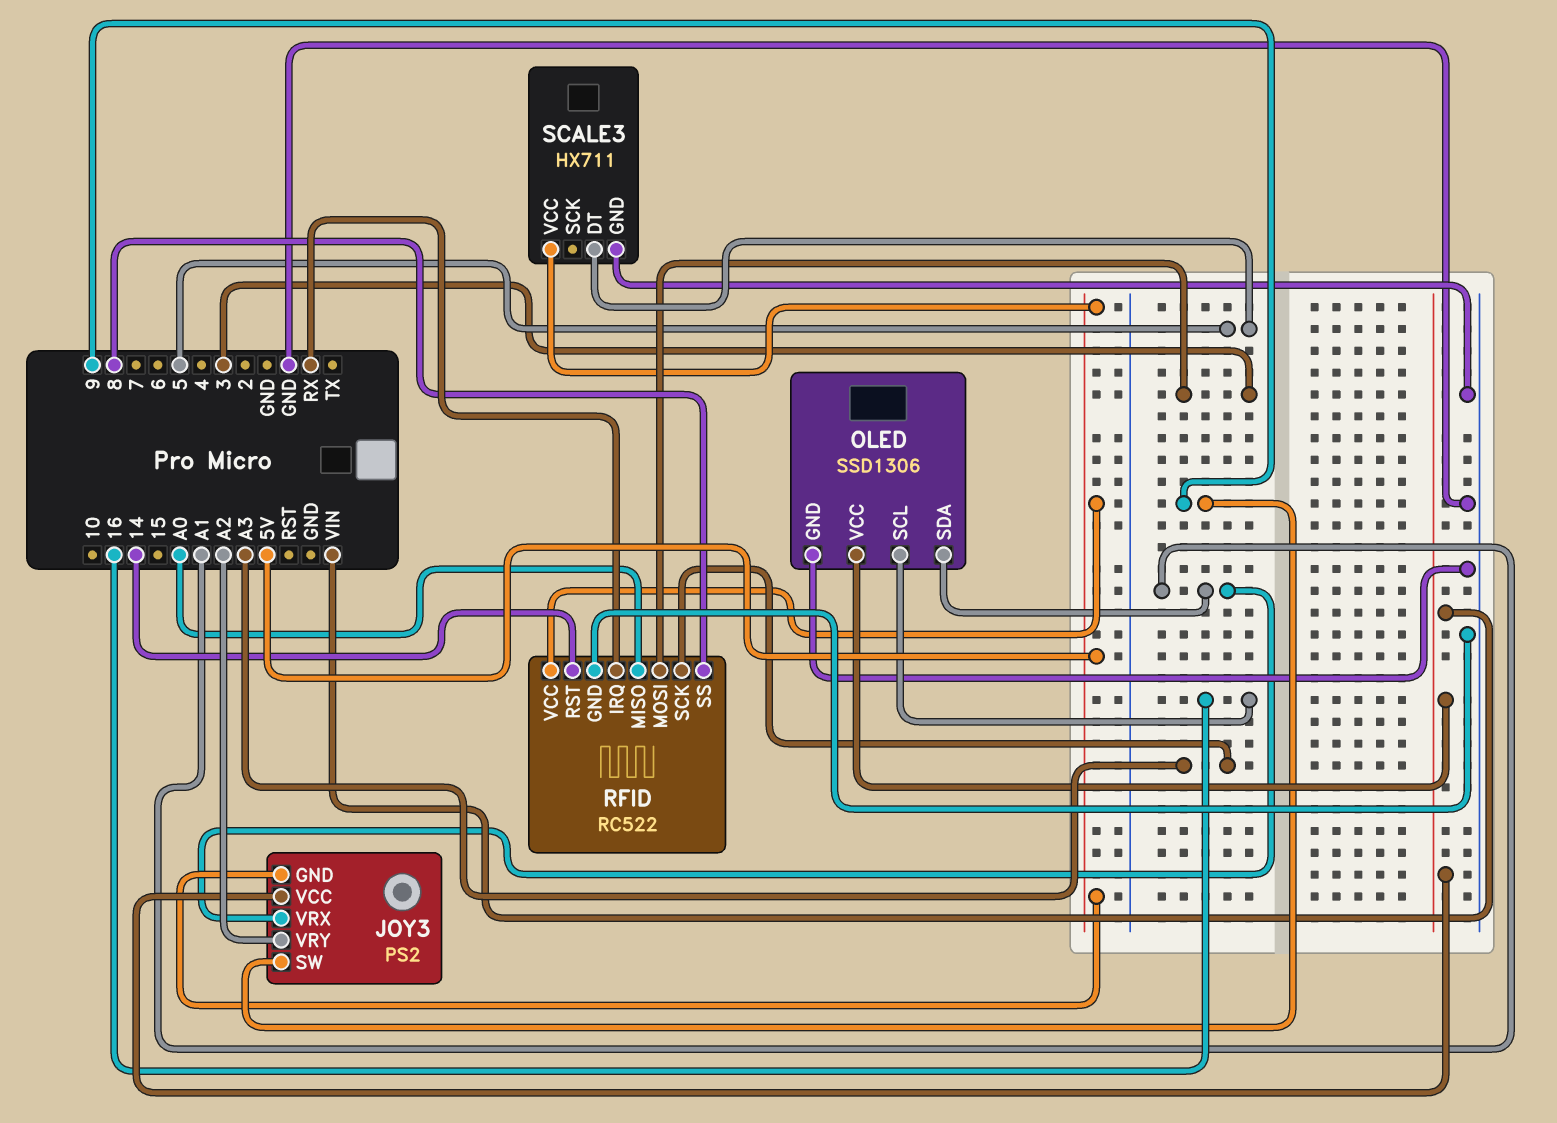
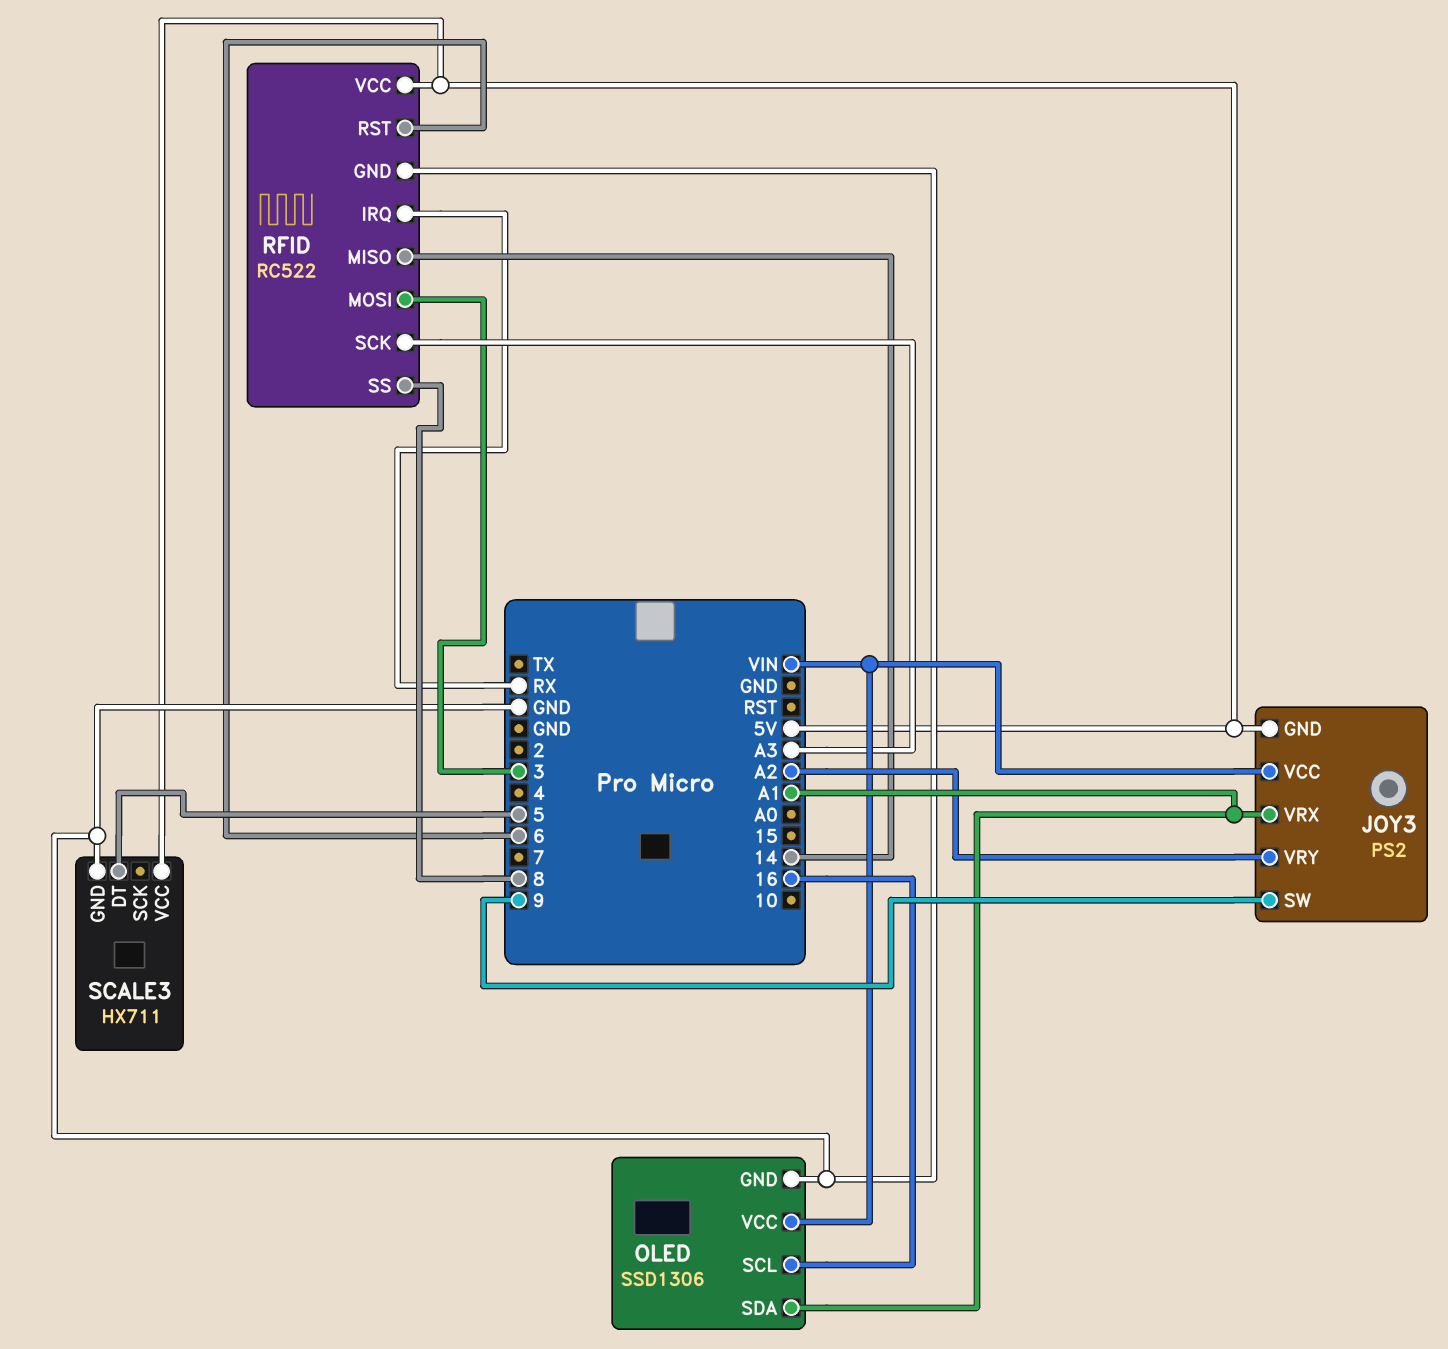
RFID pin MISO: A0 -> 14
RFID pin RST: 14 -> 6

